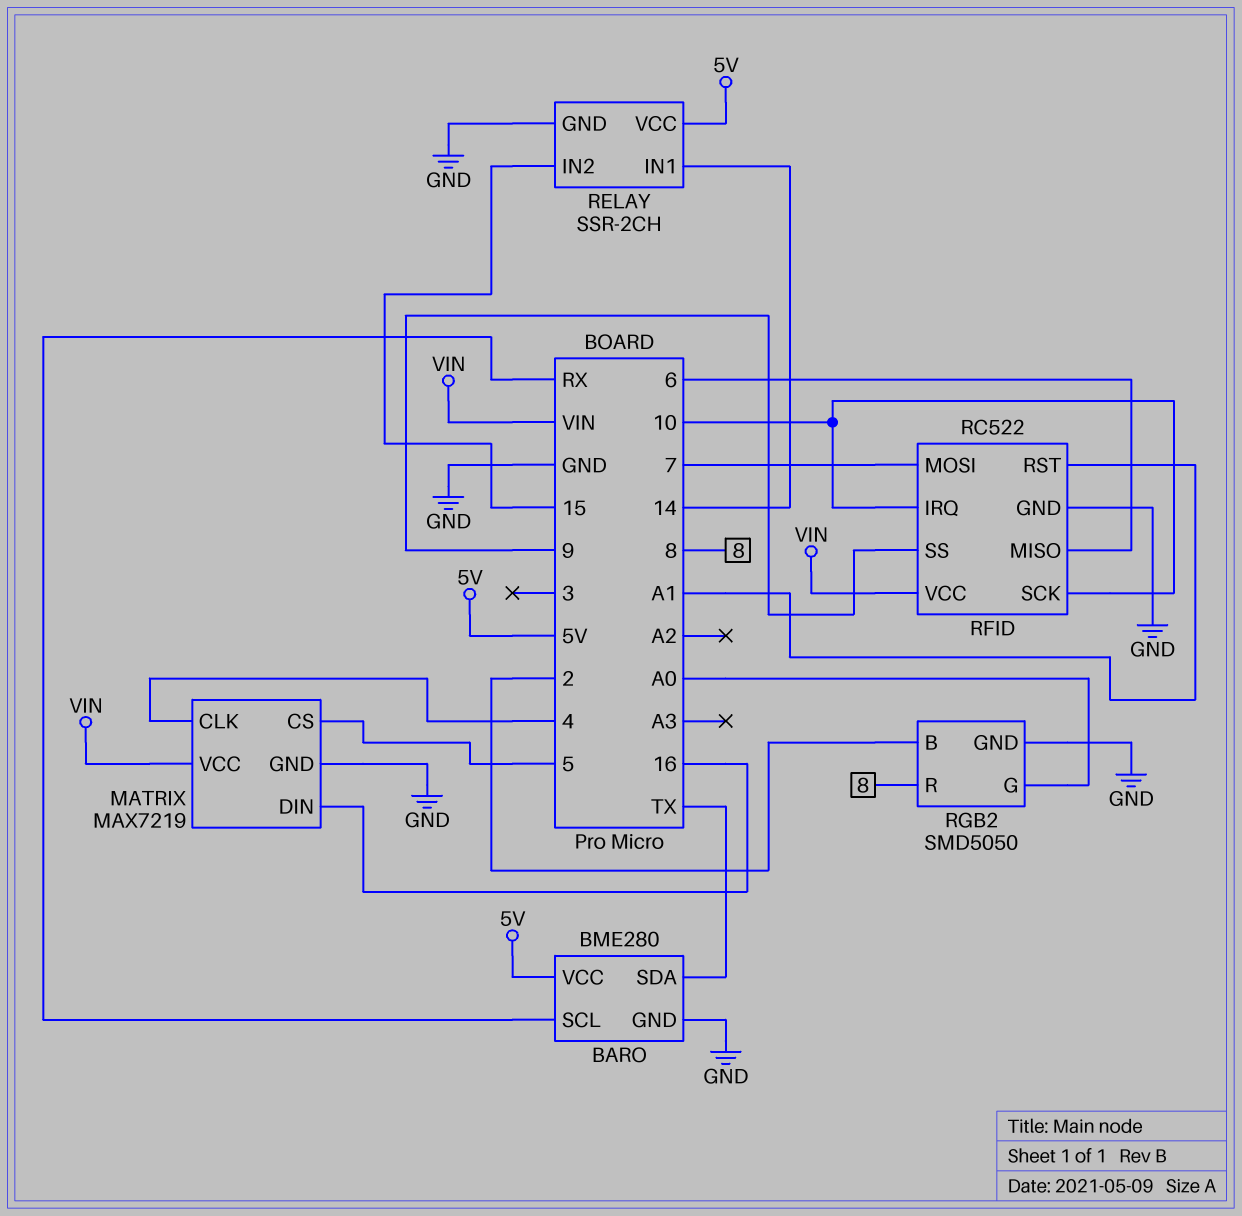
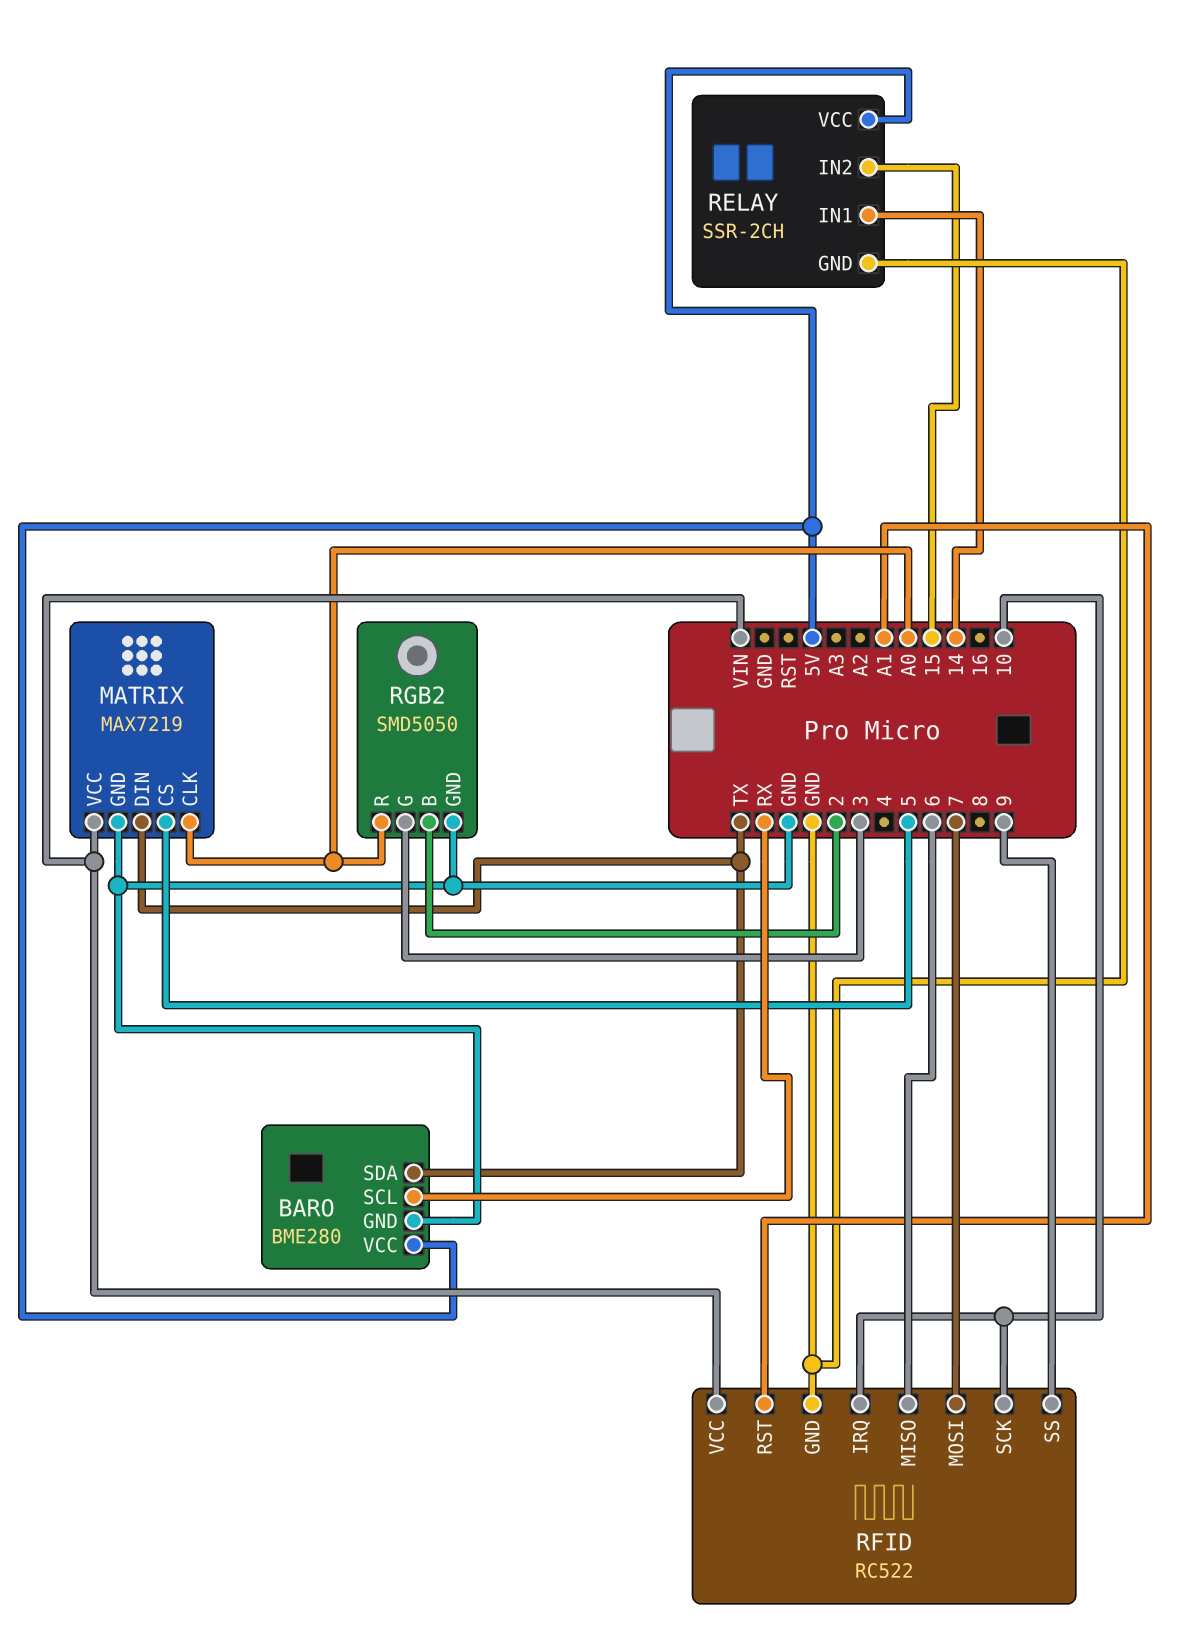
MATRIX pin CLK: 4 -> A0
MATRIX pin DIN: 16 -> TX
RGB2 pin G: A0 -> 3
RGB2 pin R: 8 -> A0

